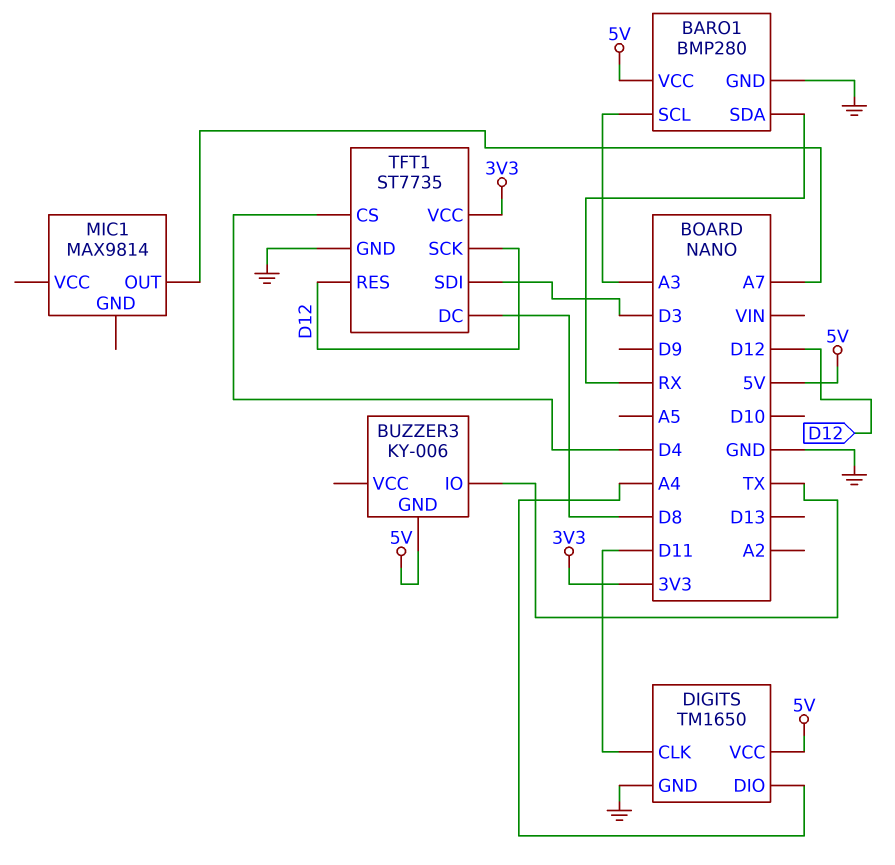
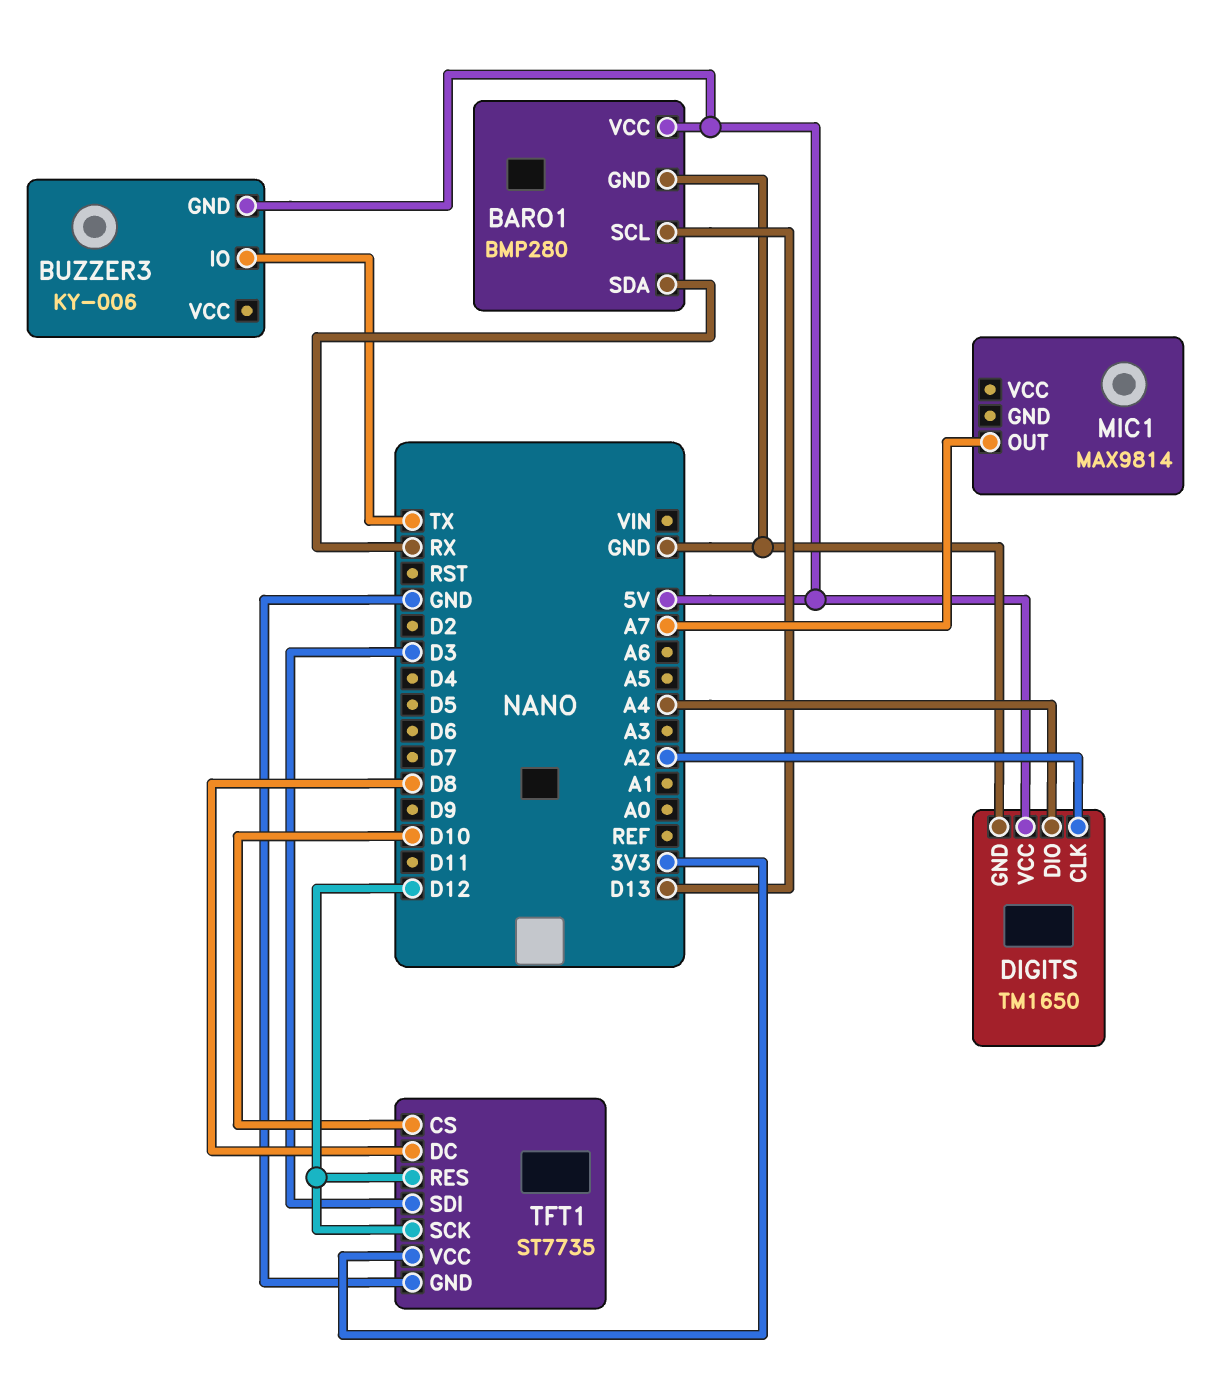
BARO1 pin SCL: A3 -> D13
DIGITS pin CLK: D11 -> A2
TFT1 pin CS: D4 -> D10

